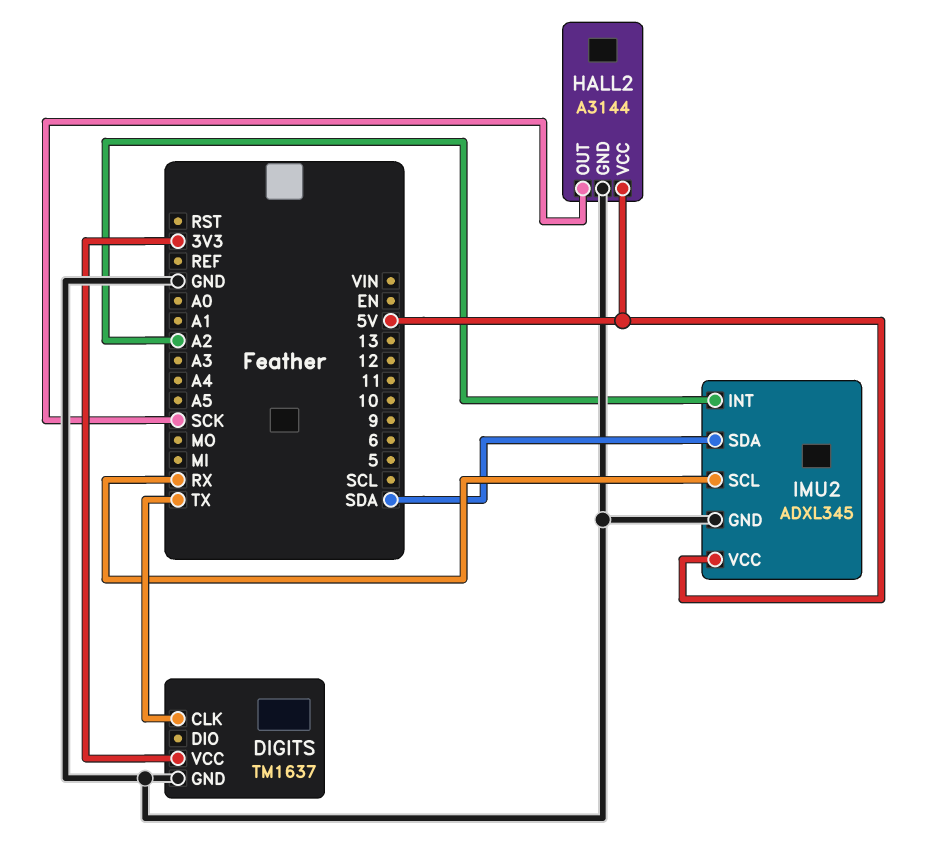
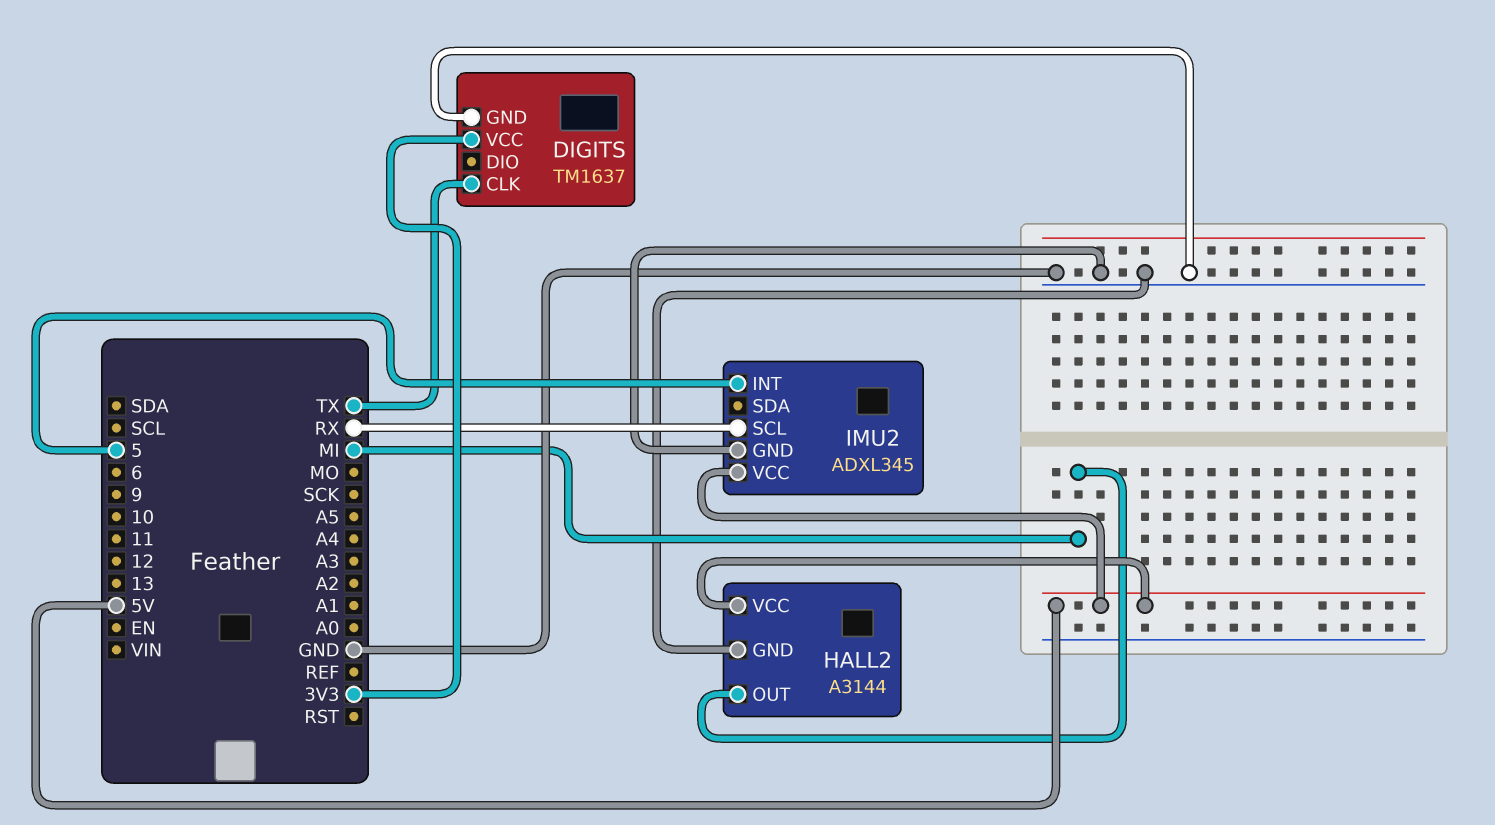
HALL2 pin OUT: SCK -> MI
IMU2 pin INT: A2 -> 5
IMU2 pin SDA: SDA -> none

